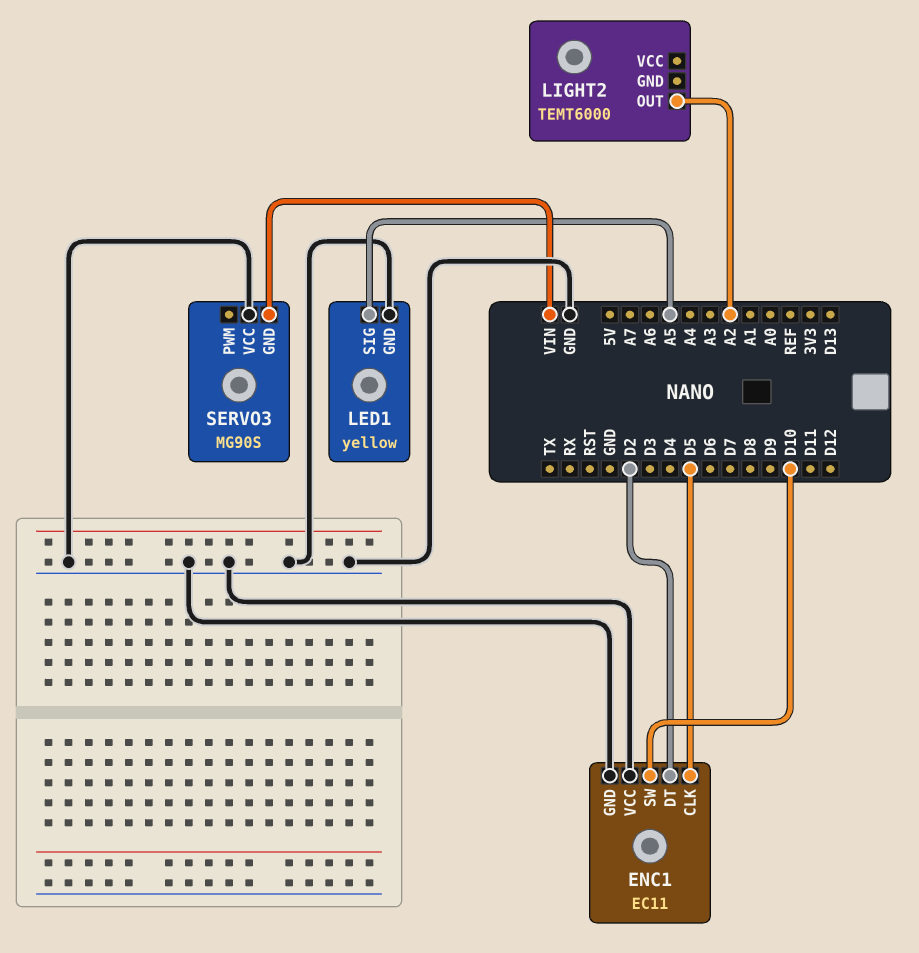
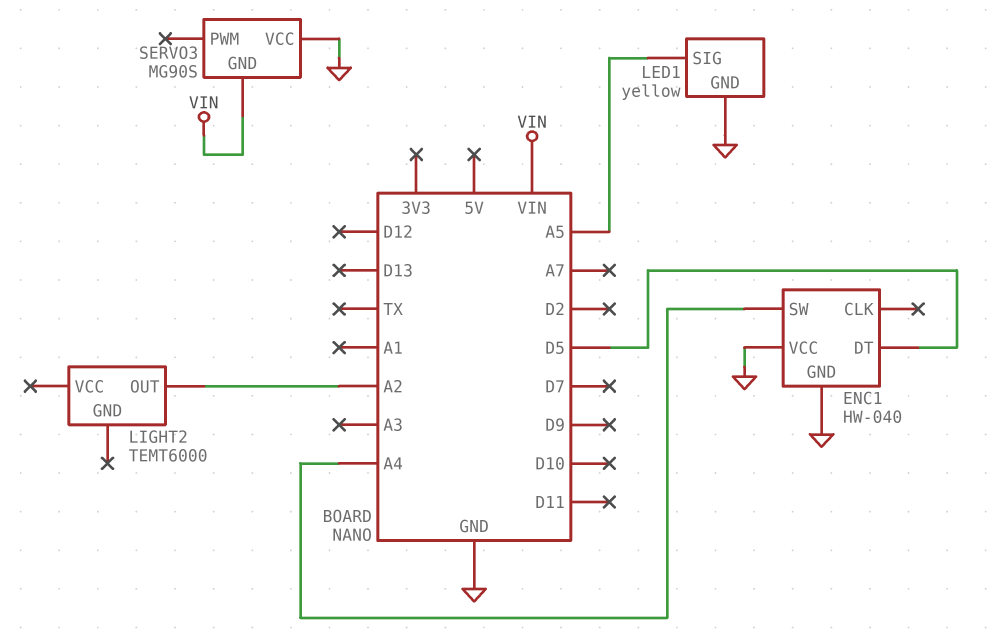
ENC1: EC11 -> HW-040
ENC1 pin CLK: D5 -> none
ENC1 pin DT: D2 -> D5
ENC1 pin SW: D10 -> A4

